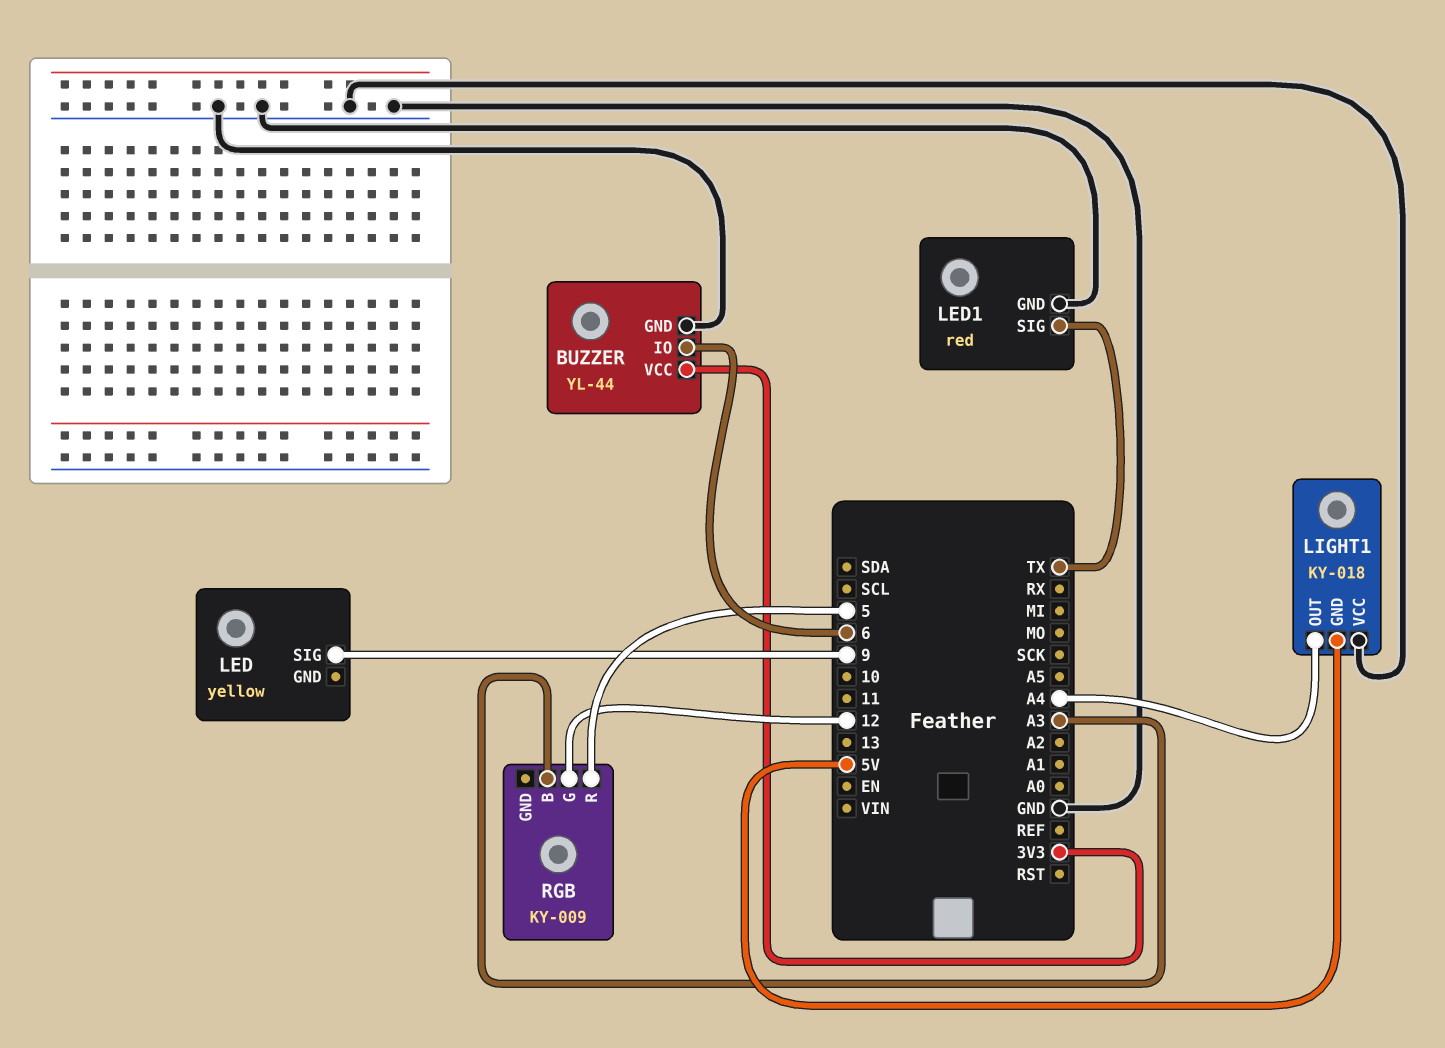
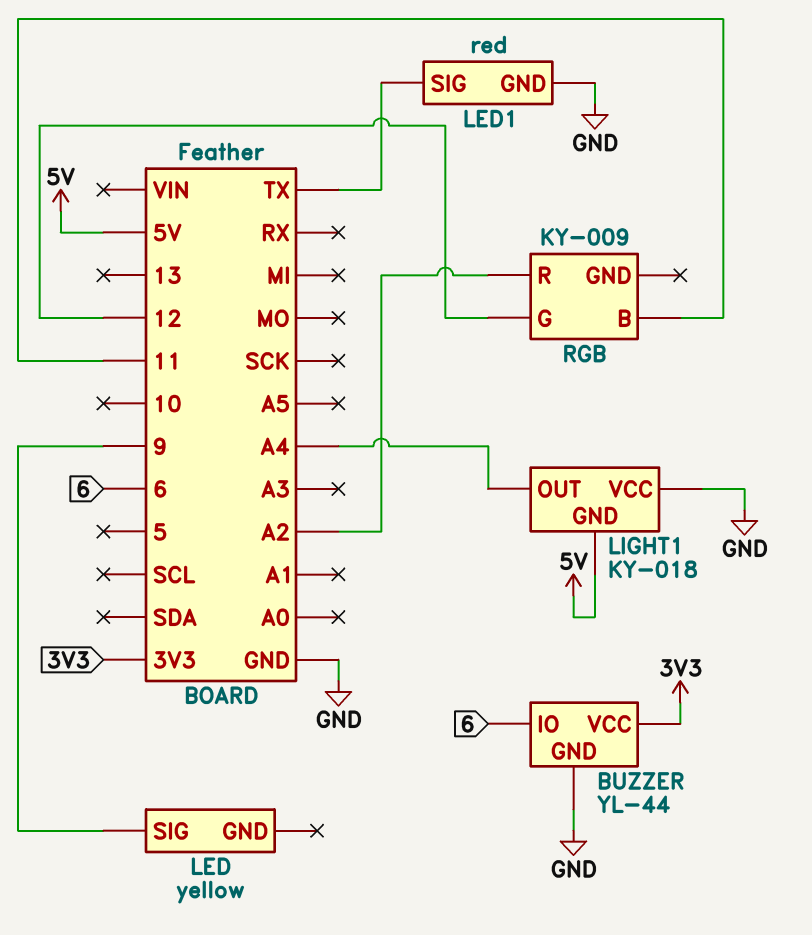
RGB pin B: A3 -> 11
RGB pin R: 5 -> A2

